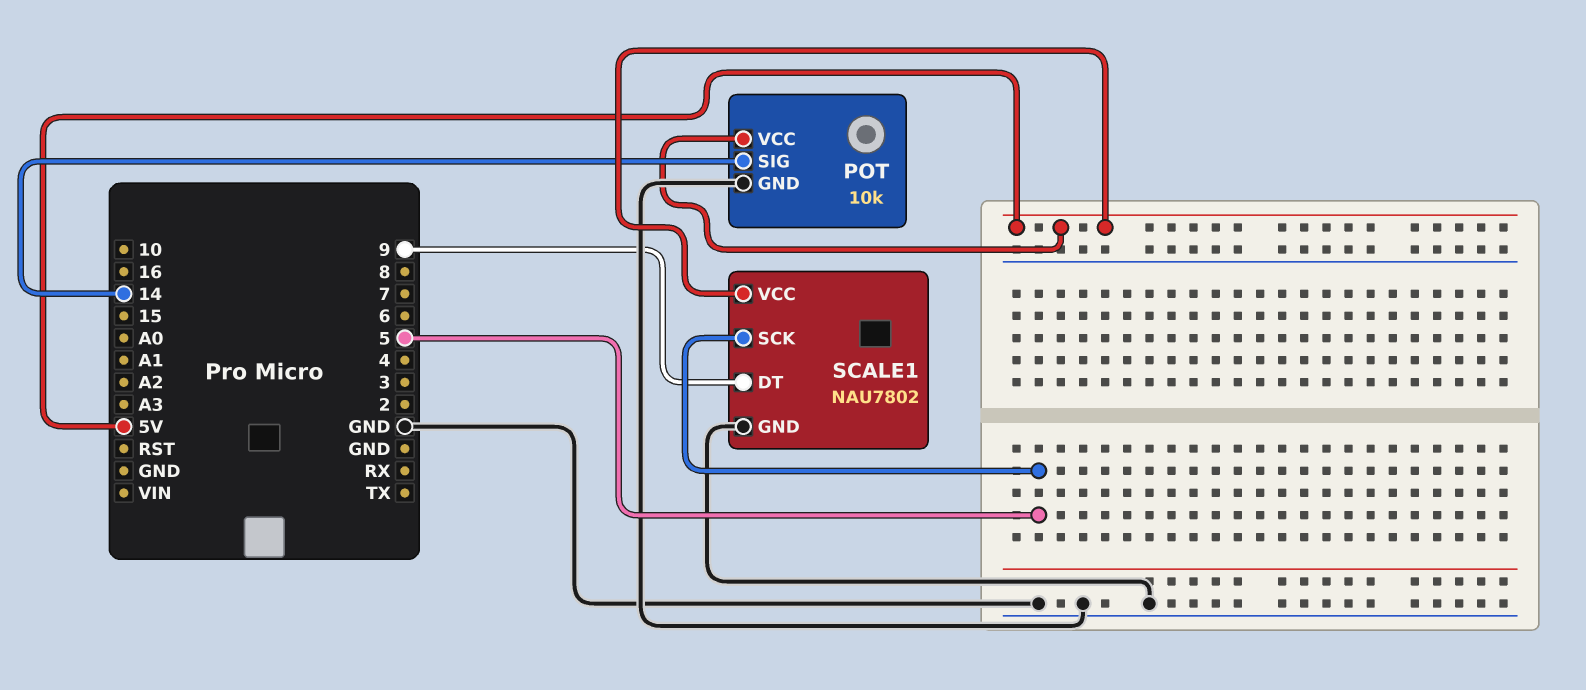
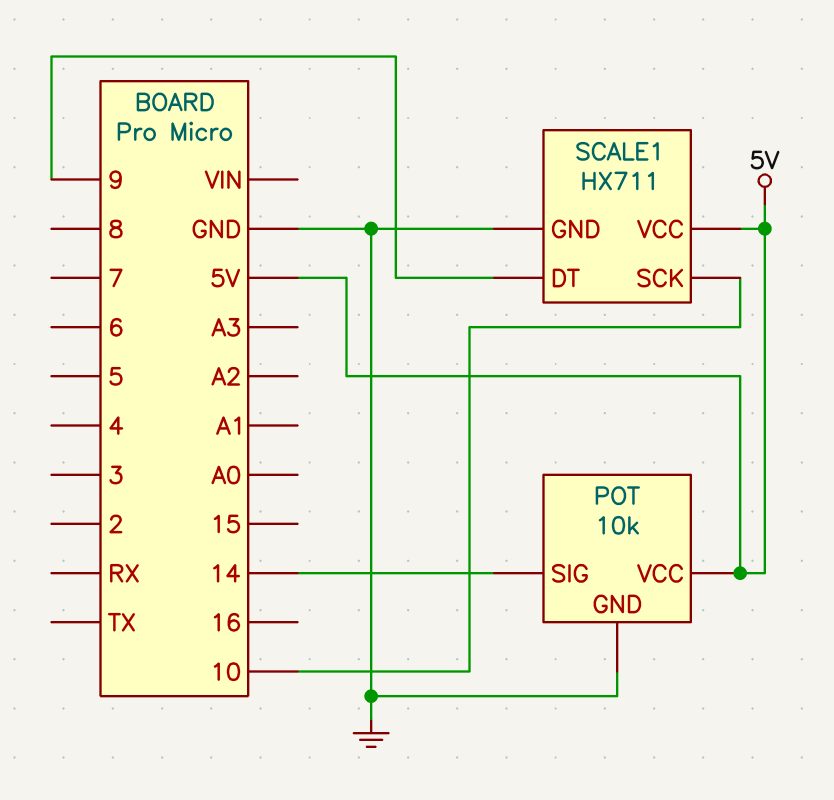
SCALE1: NAU7802 -> HX711
SCALE1 pin SCK: 5 -> 10

